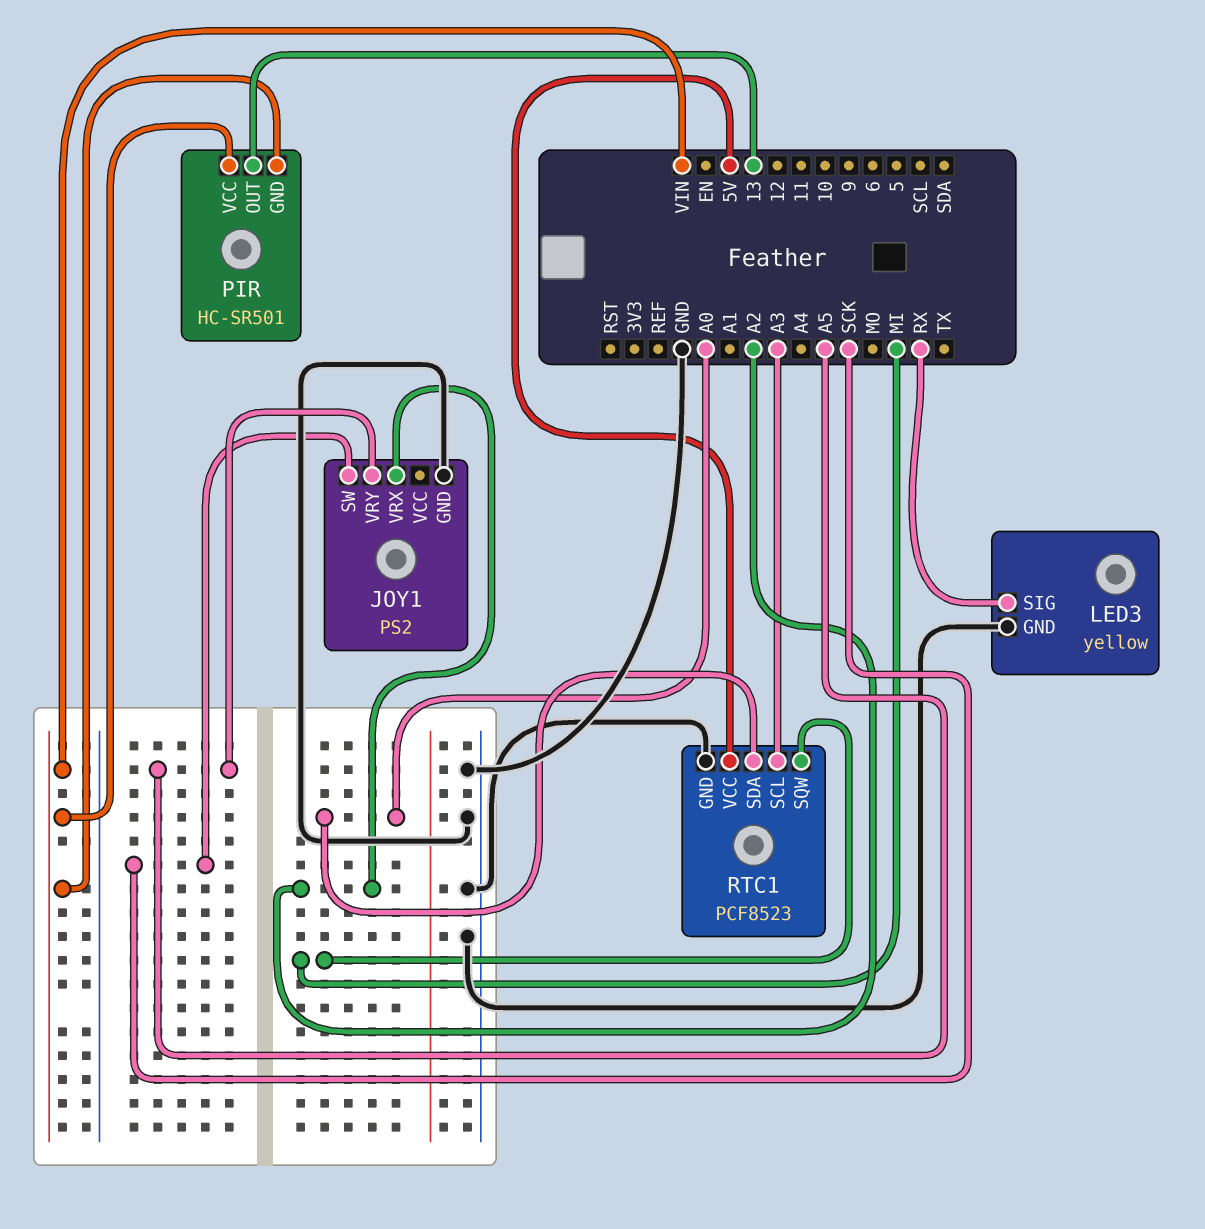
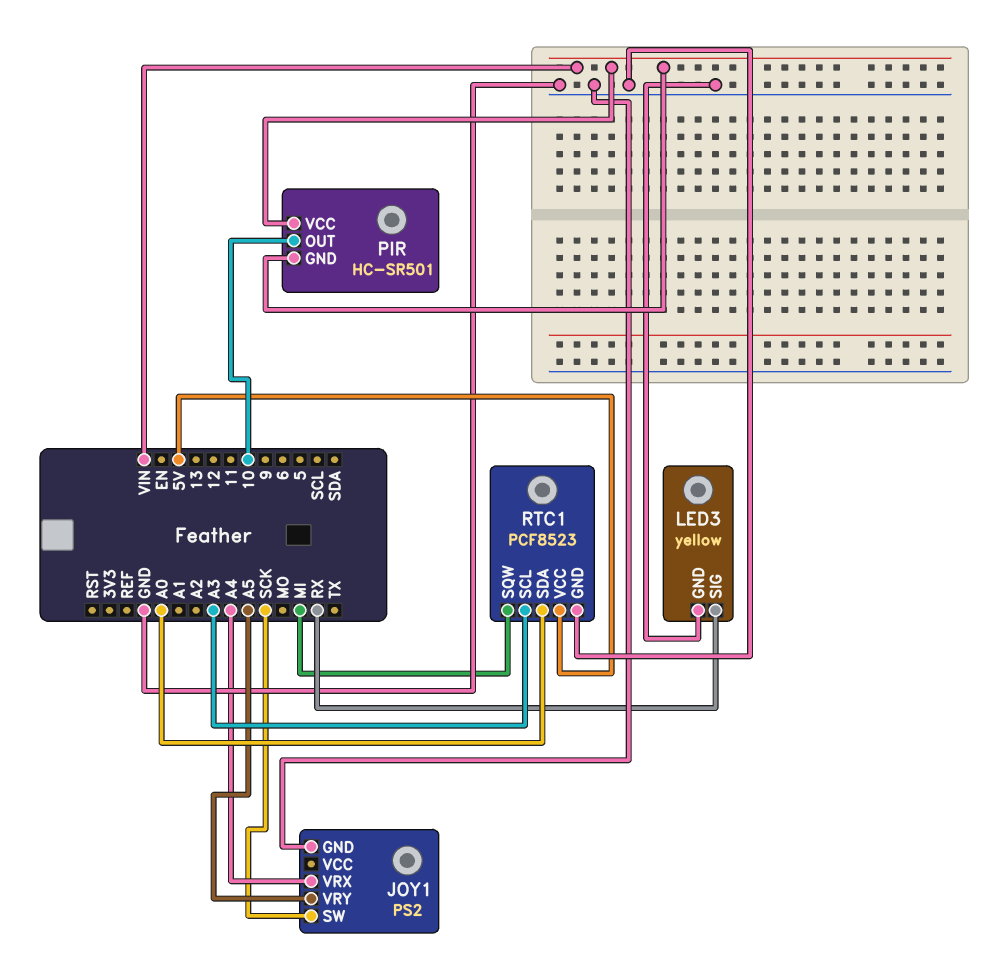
JOY1 pin VRX: A2 -> A4
PIR pin OUT: 13 -> 10

